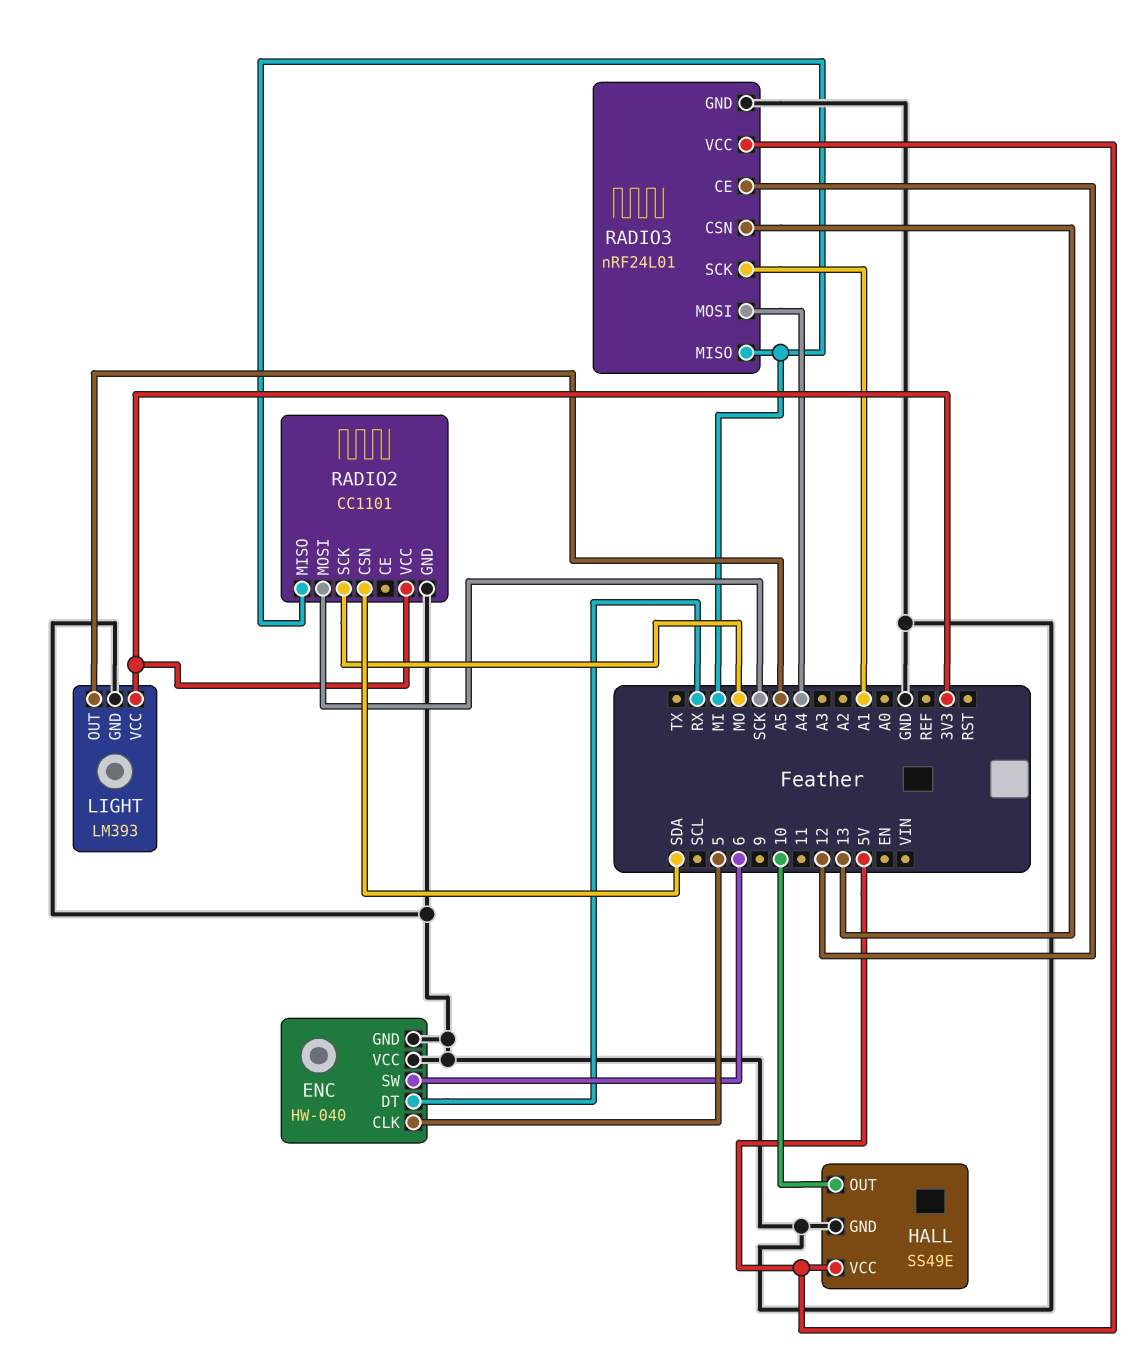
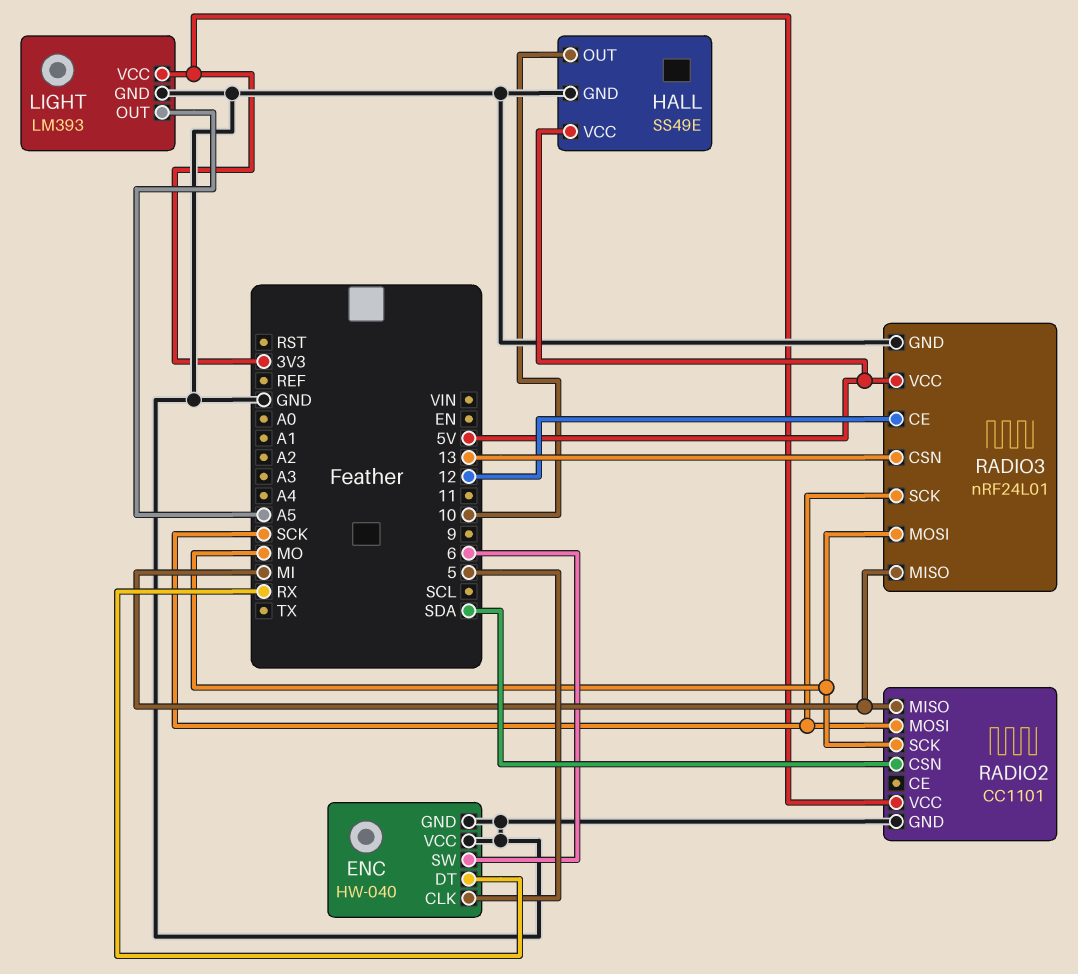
RADIO3 pin MOSI: A4 -> MO
RADIO3 pin SCK: A1 -> SCK

